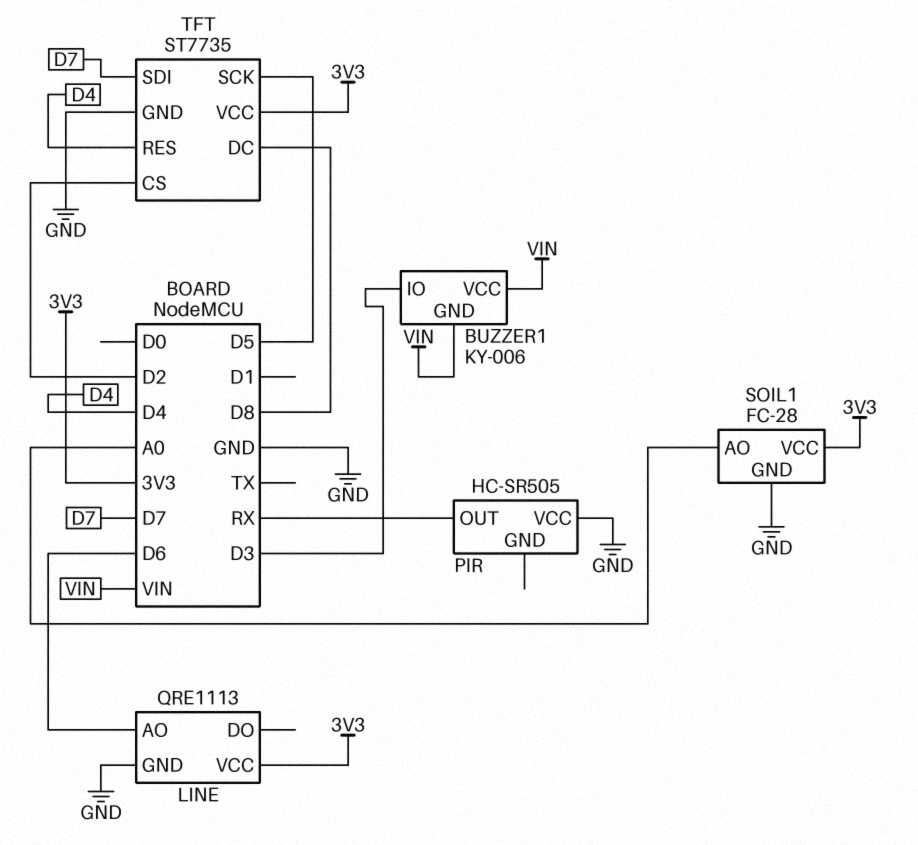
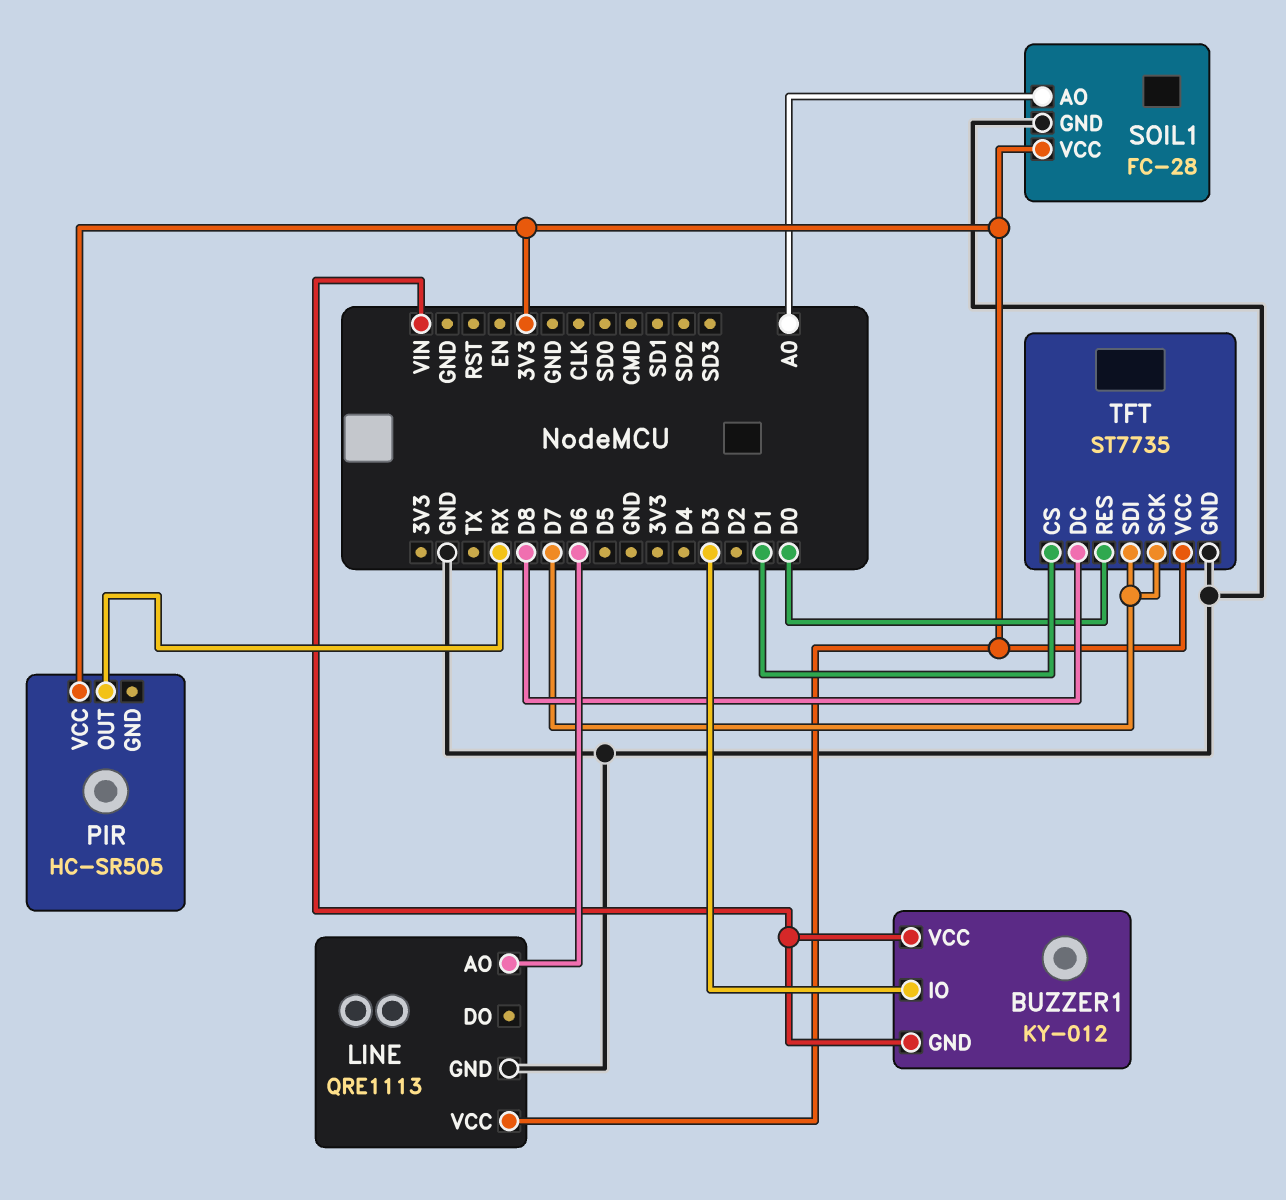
BUZZER1: KY-006 -> KY-012
PIR pin VCC: GND -> 3V3
TFT pin CS: D2 -> D1
TFT pin RES: D4 -> D0
TFT pin SCK: D5 -> D7

